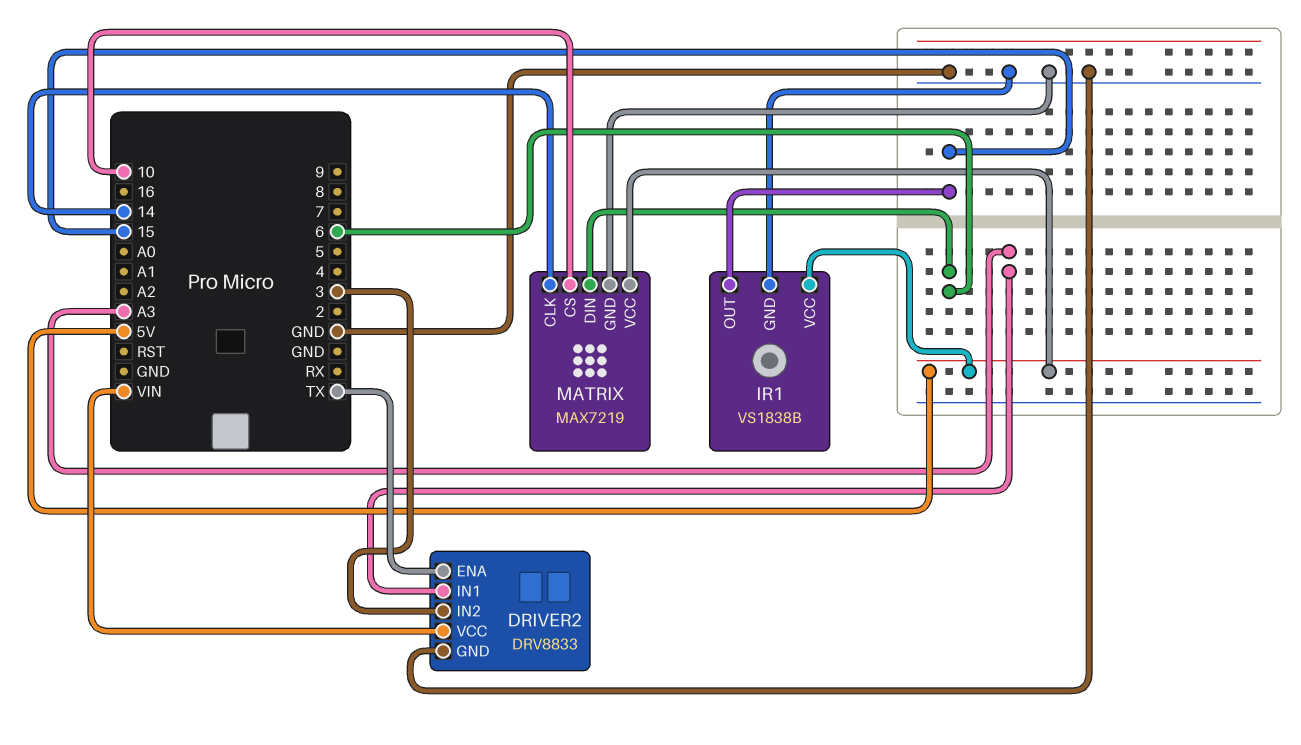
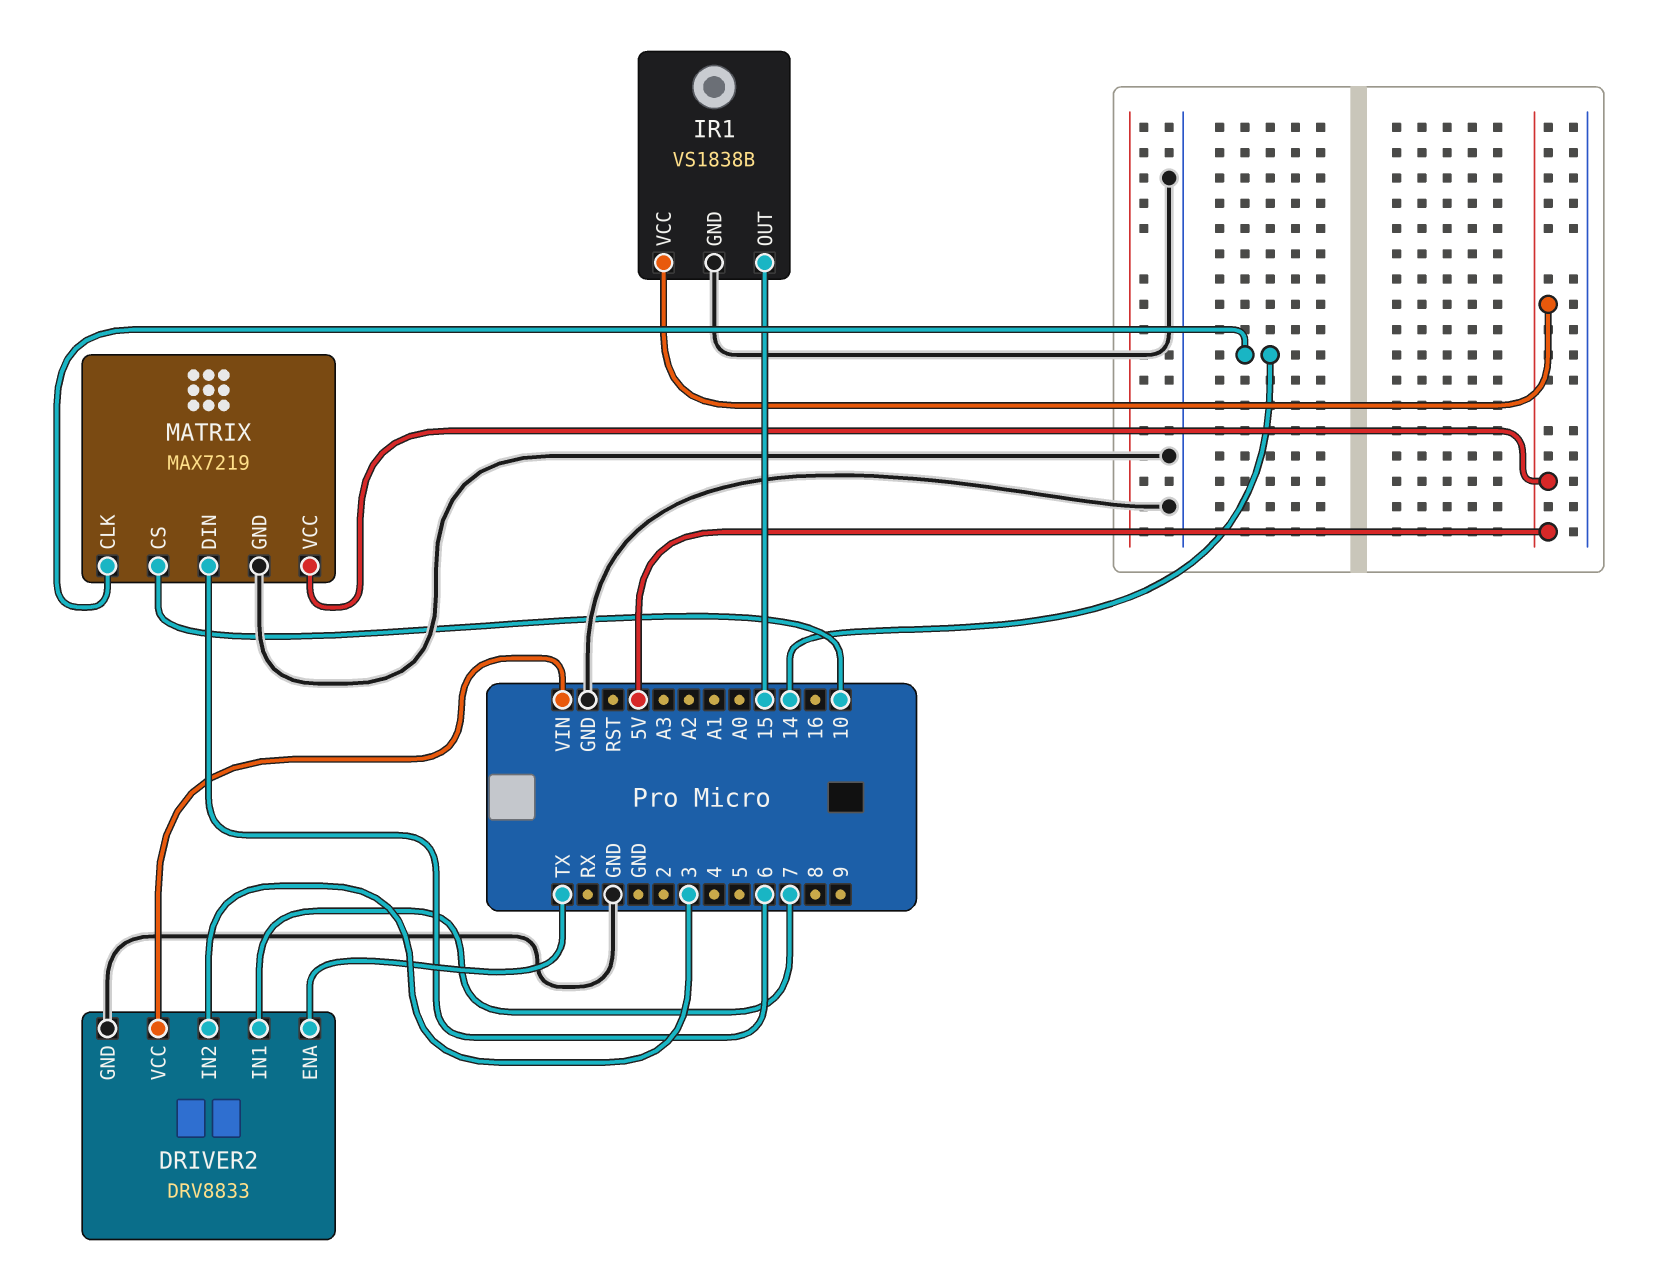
DRIVER2 pin IN1: A3 -> 7

